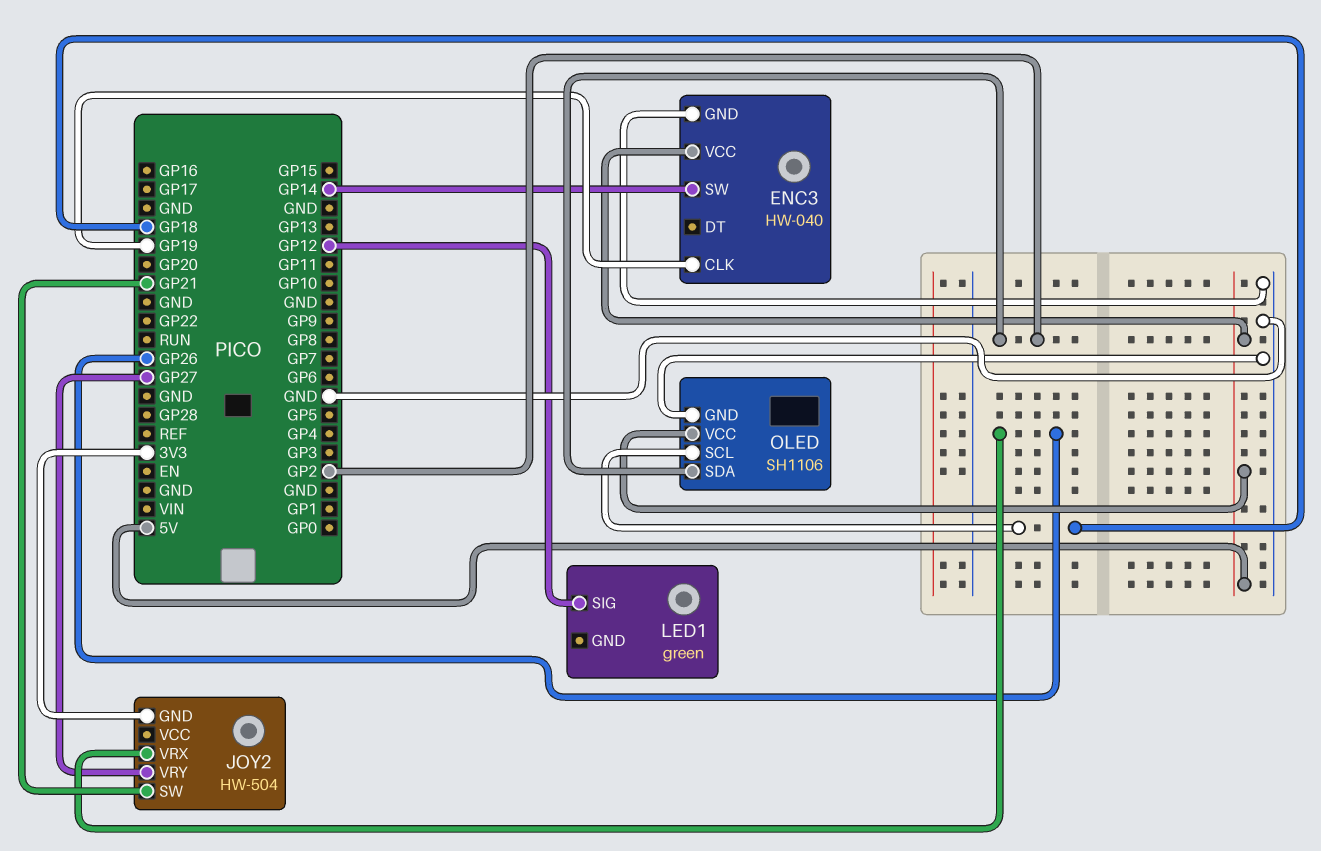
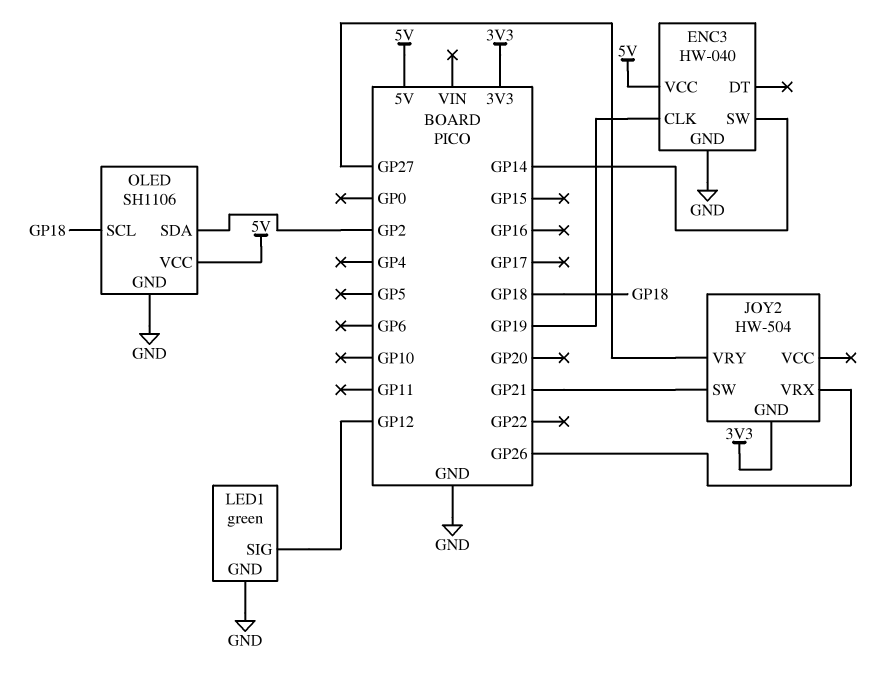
LED1 pin GND: none -> GND

